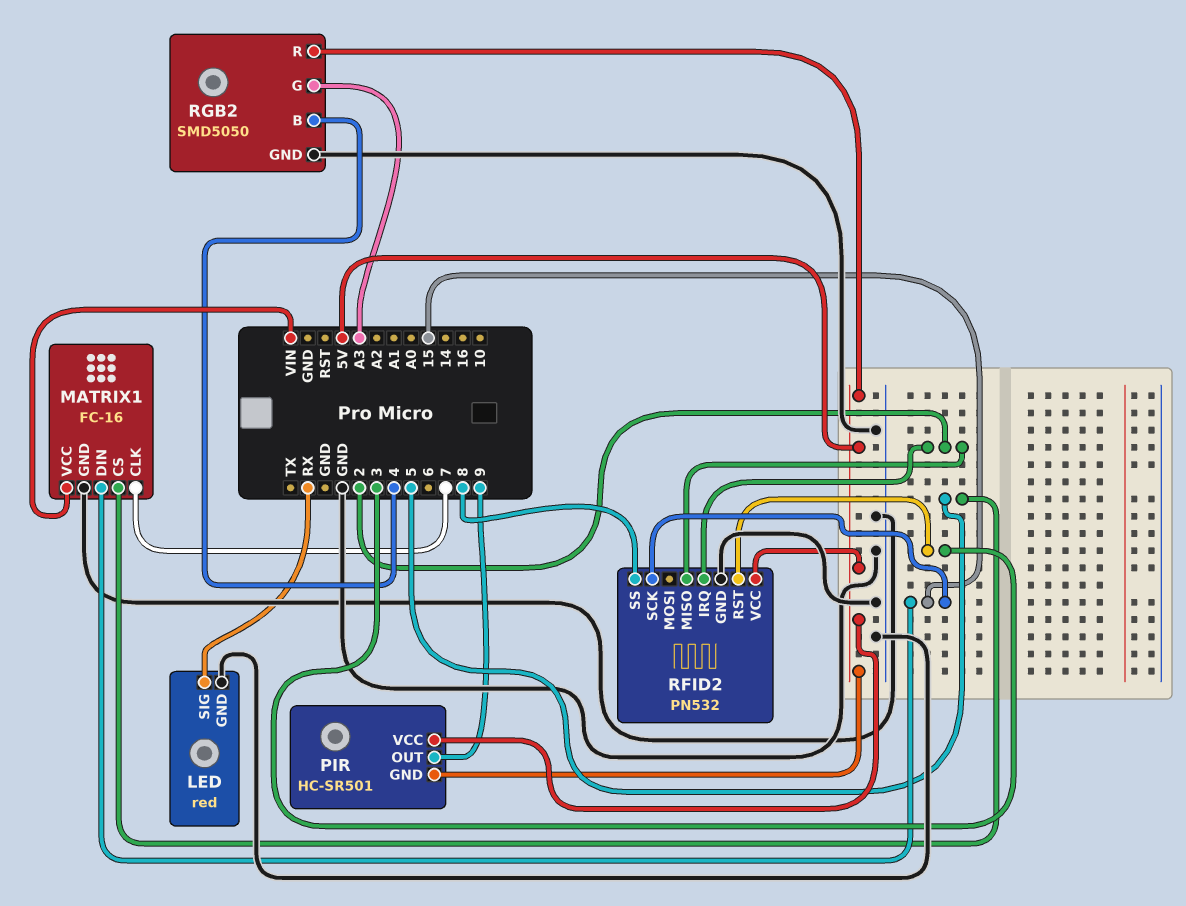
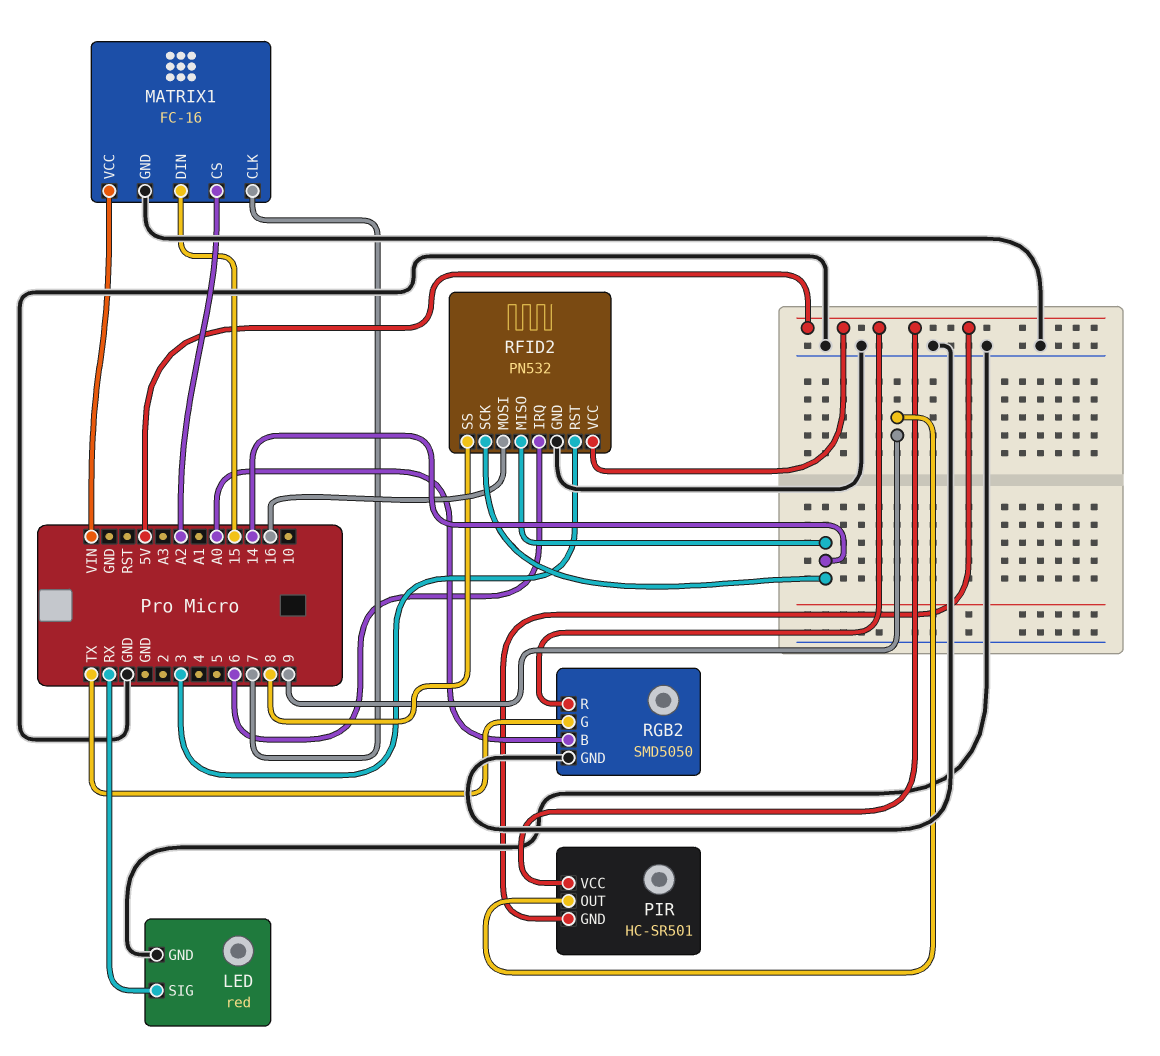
MATRIX1 pin CS: 5 -> A2
RFID2 pin IRQ: 2 -> 6
RFID2 pin MISO: 2 -> 14
RFID2 pin MOSI: none -> 16
RFID2 pin SCK: 15 -> 14
RGB2 pin B: 4 -> A0
RGB2 pin G: A3 -> TX

